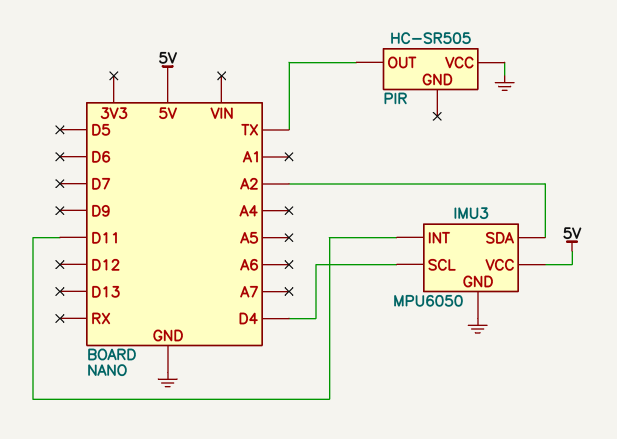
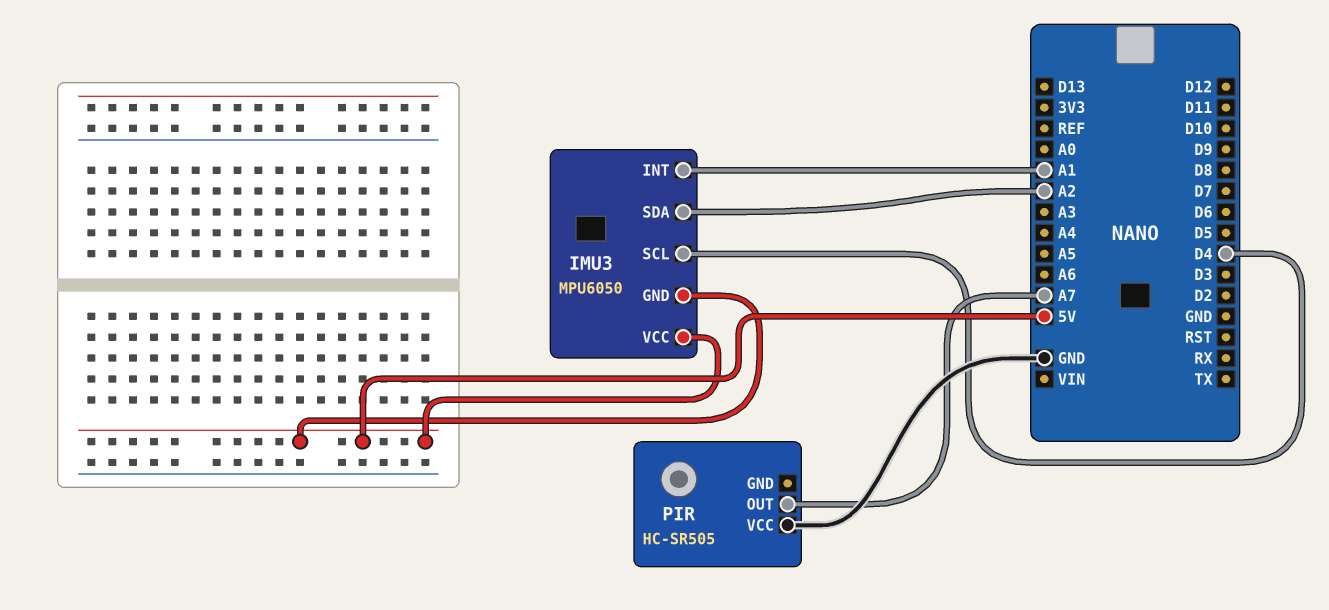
IMU3 pin GND: GND -> 5V
IMU3 pin INT: D11 -> A1
PIR pin OUT: TX -> A7

